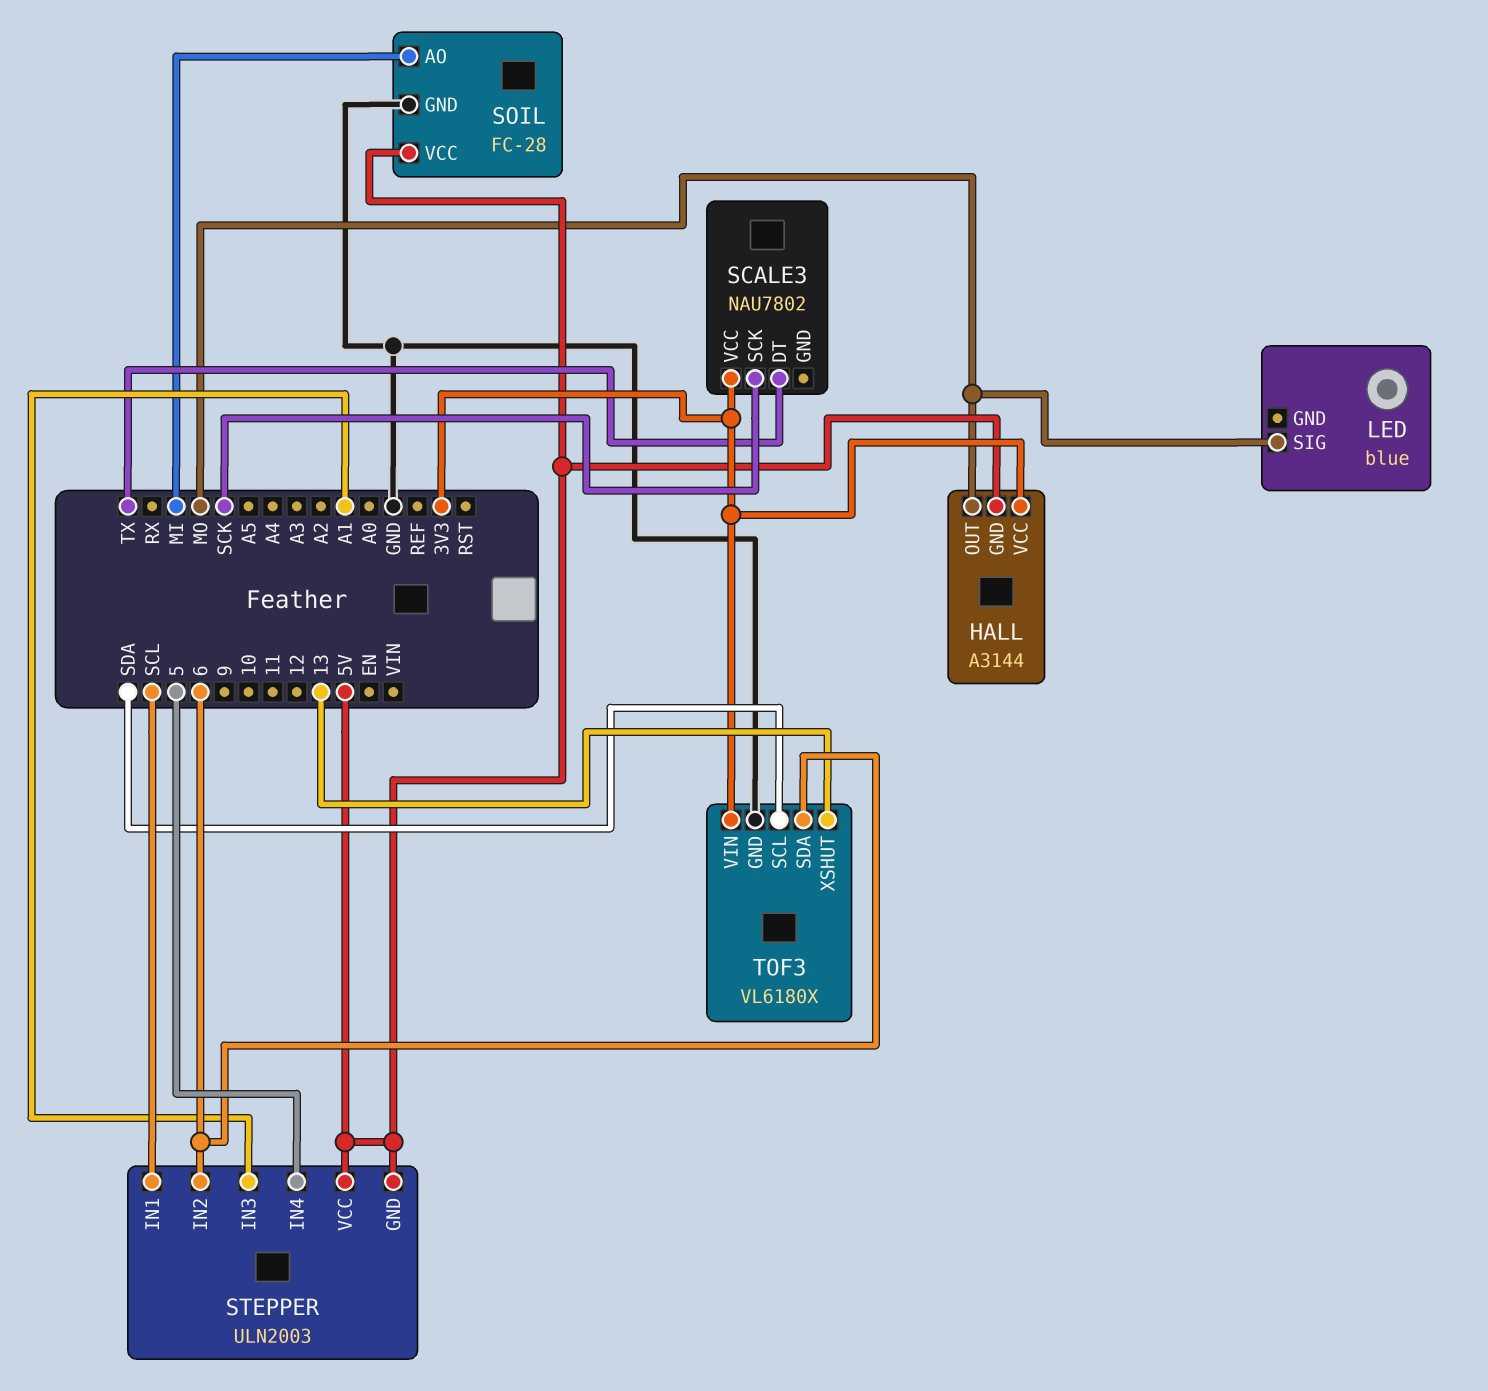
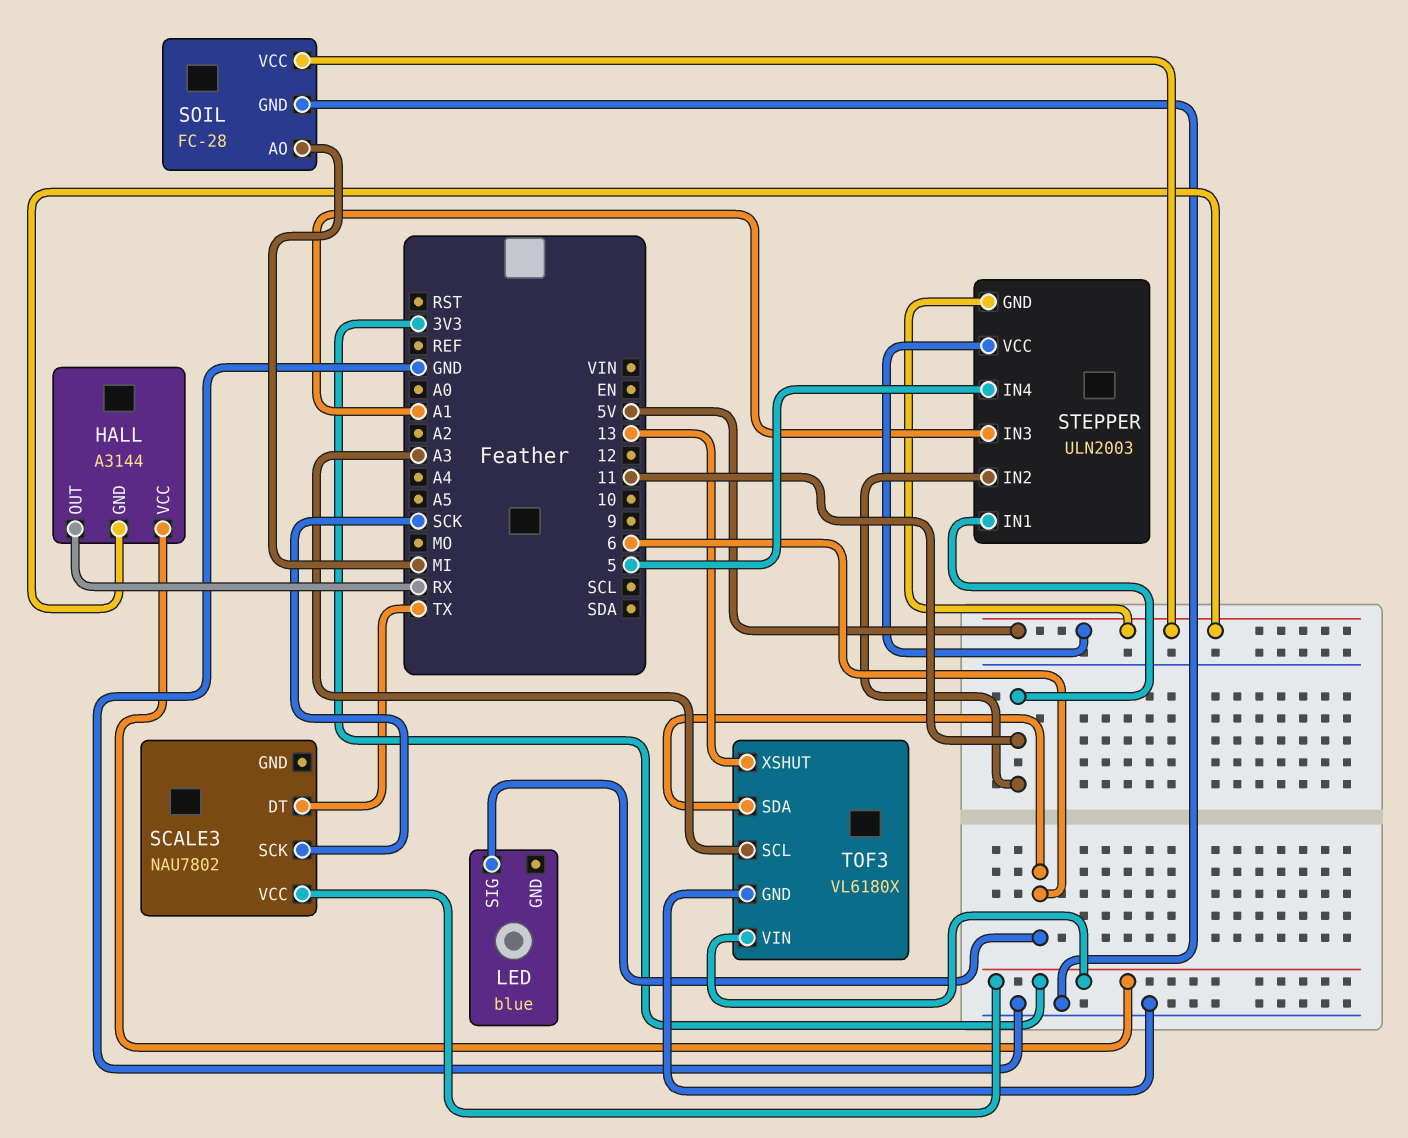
HALL pin OUT: MO -> RX
LED pin SIG: MO -> 6
STEPPER pin IN1: SCL -> 11
STEPPER pin IN2: 6 -> 11
TOF3 pin SCL: SDA -> A3

